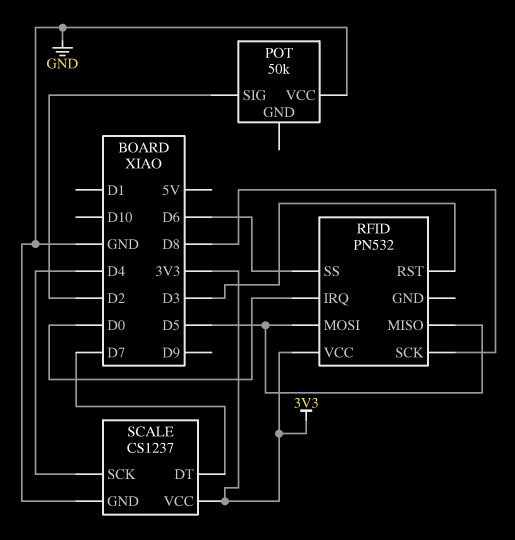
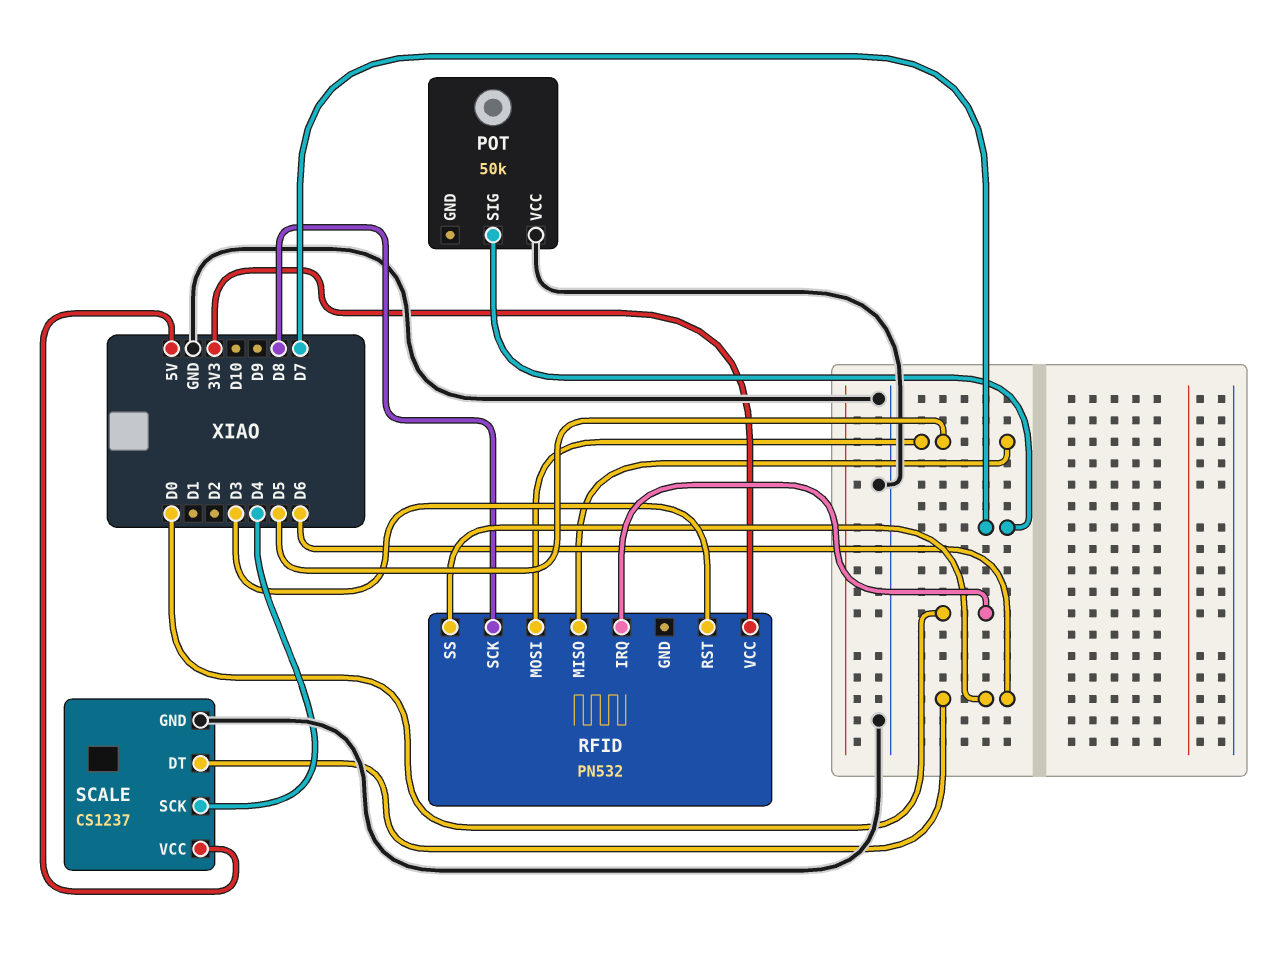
POT pin SIG: D2 -> D7
SCALE pin DT: D7 -> D6
SCALE pin VCC: 3V3 -> 5V

